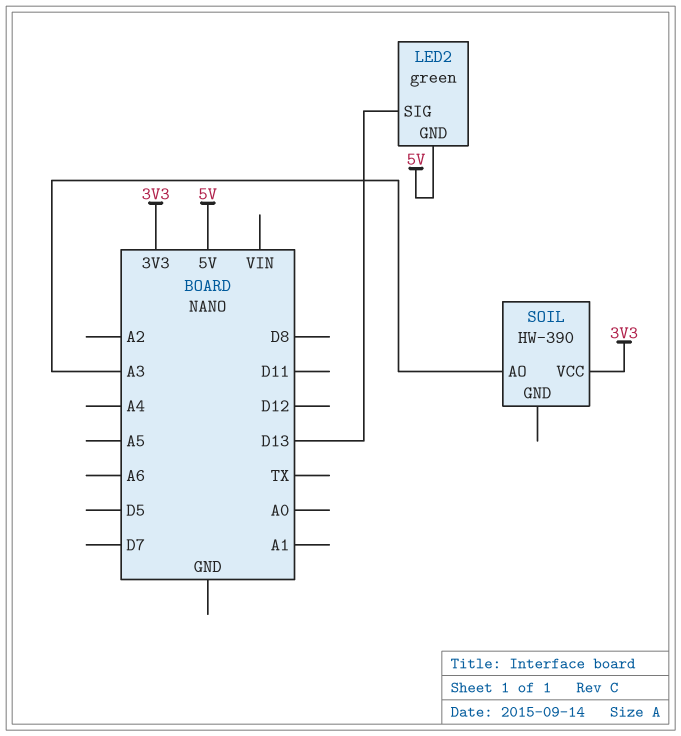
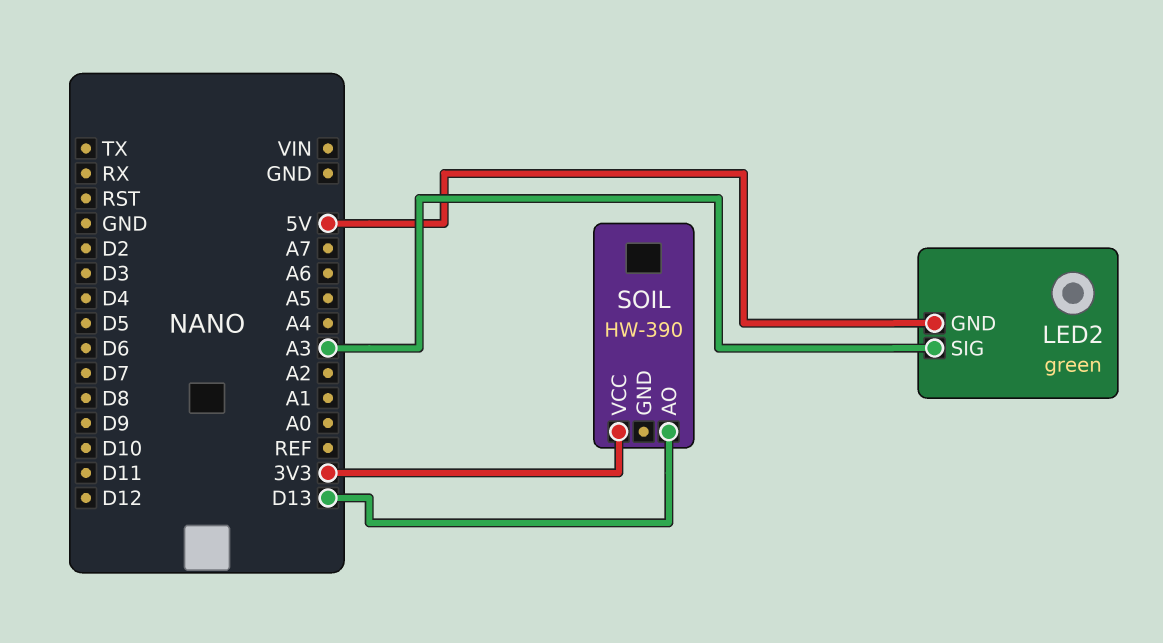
LED2 pin SIG: D13 -> A3
SOIL pin AO: A3 -> D13

